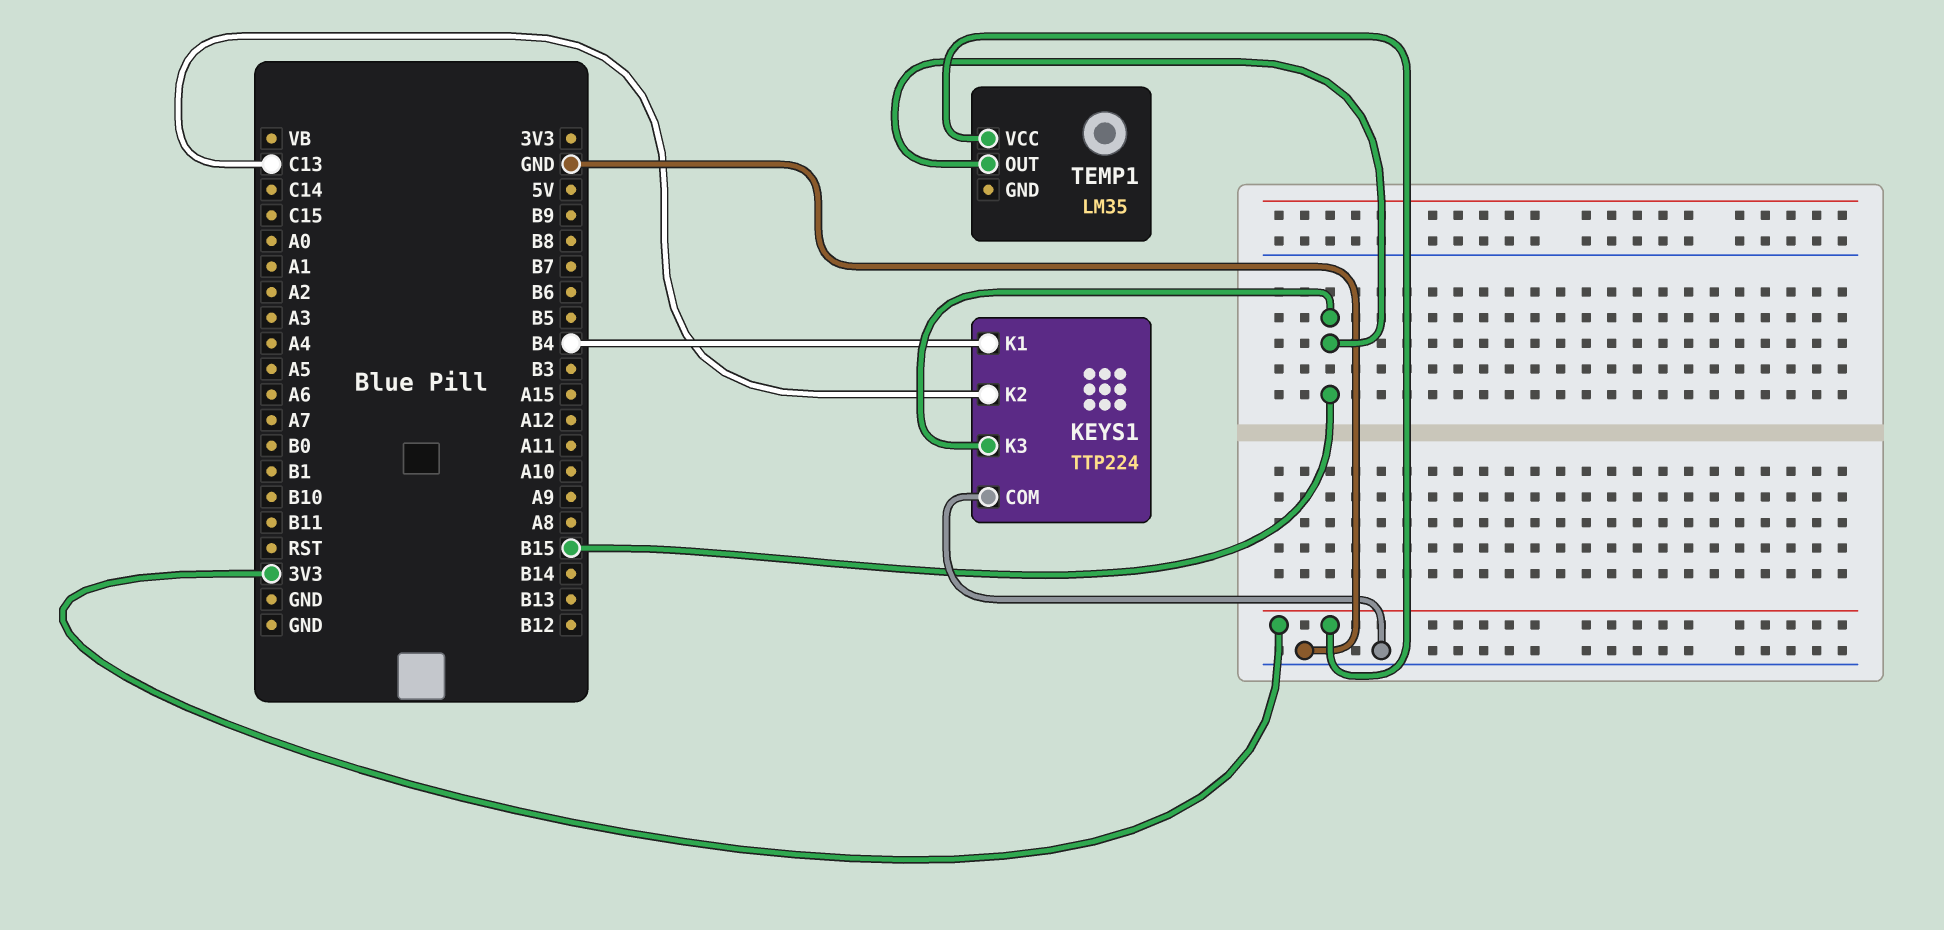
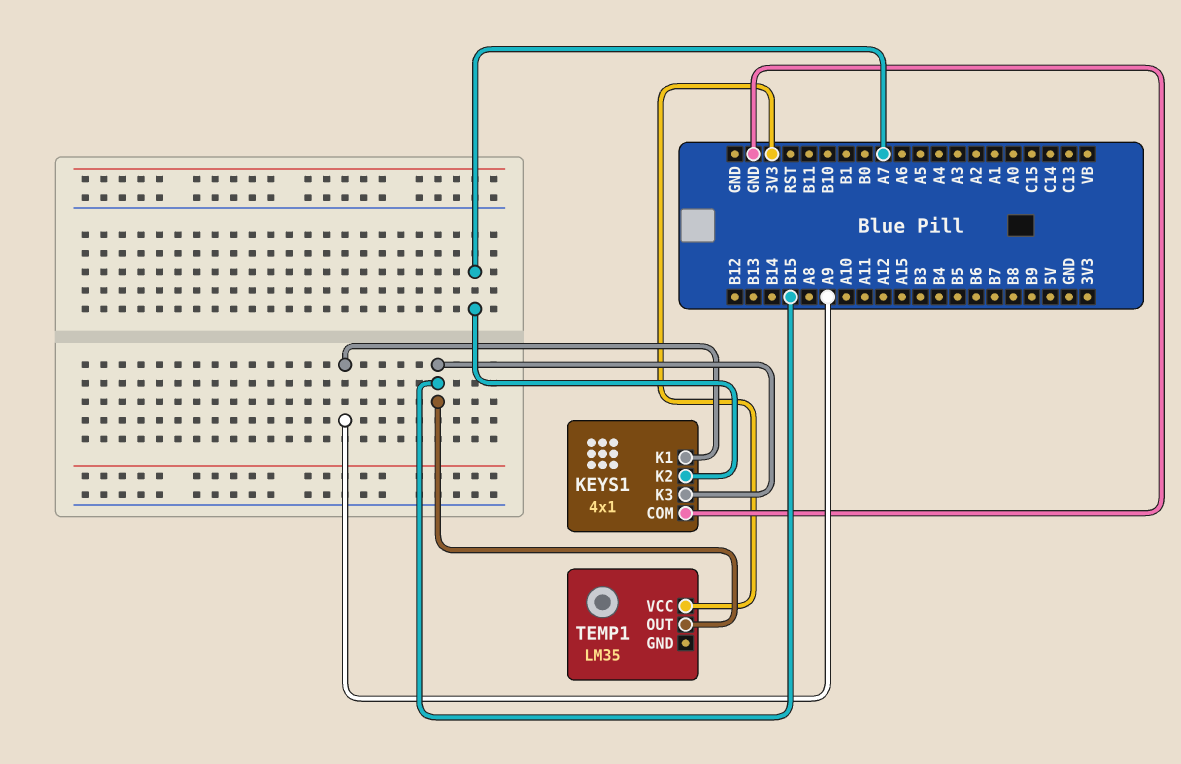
KEYS1: TTP224 -> 4x1
KEYS1 pin K1: B4 -> A9
KEYS1 pin K2: C13 -> A7

